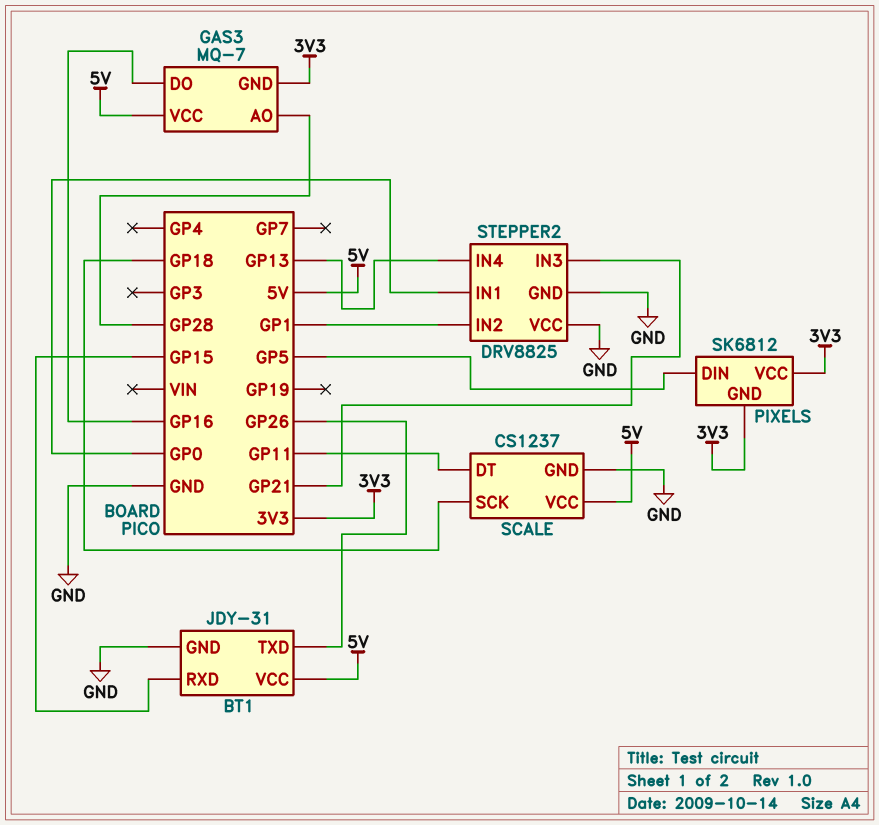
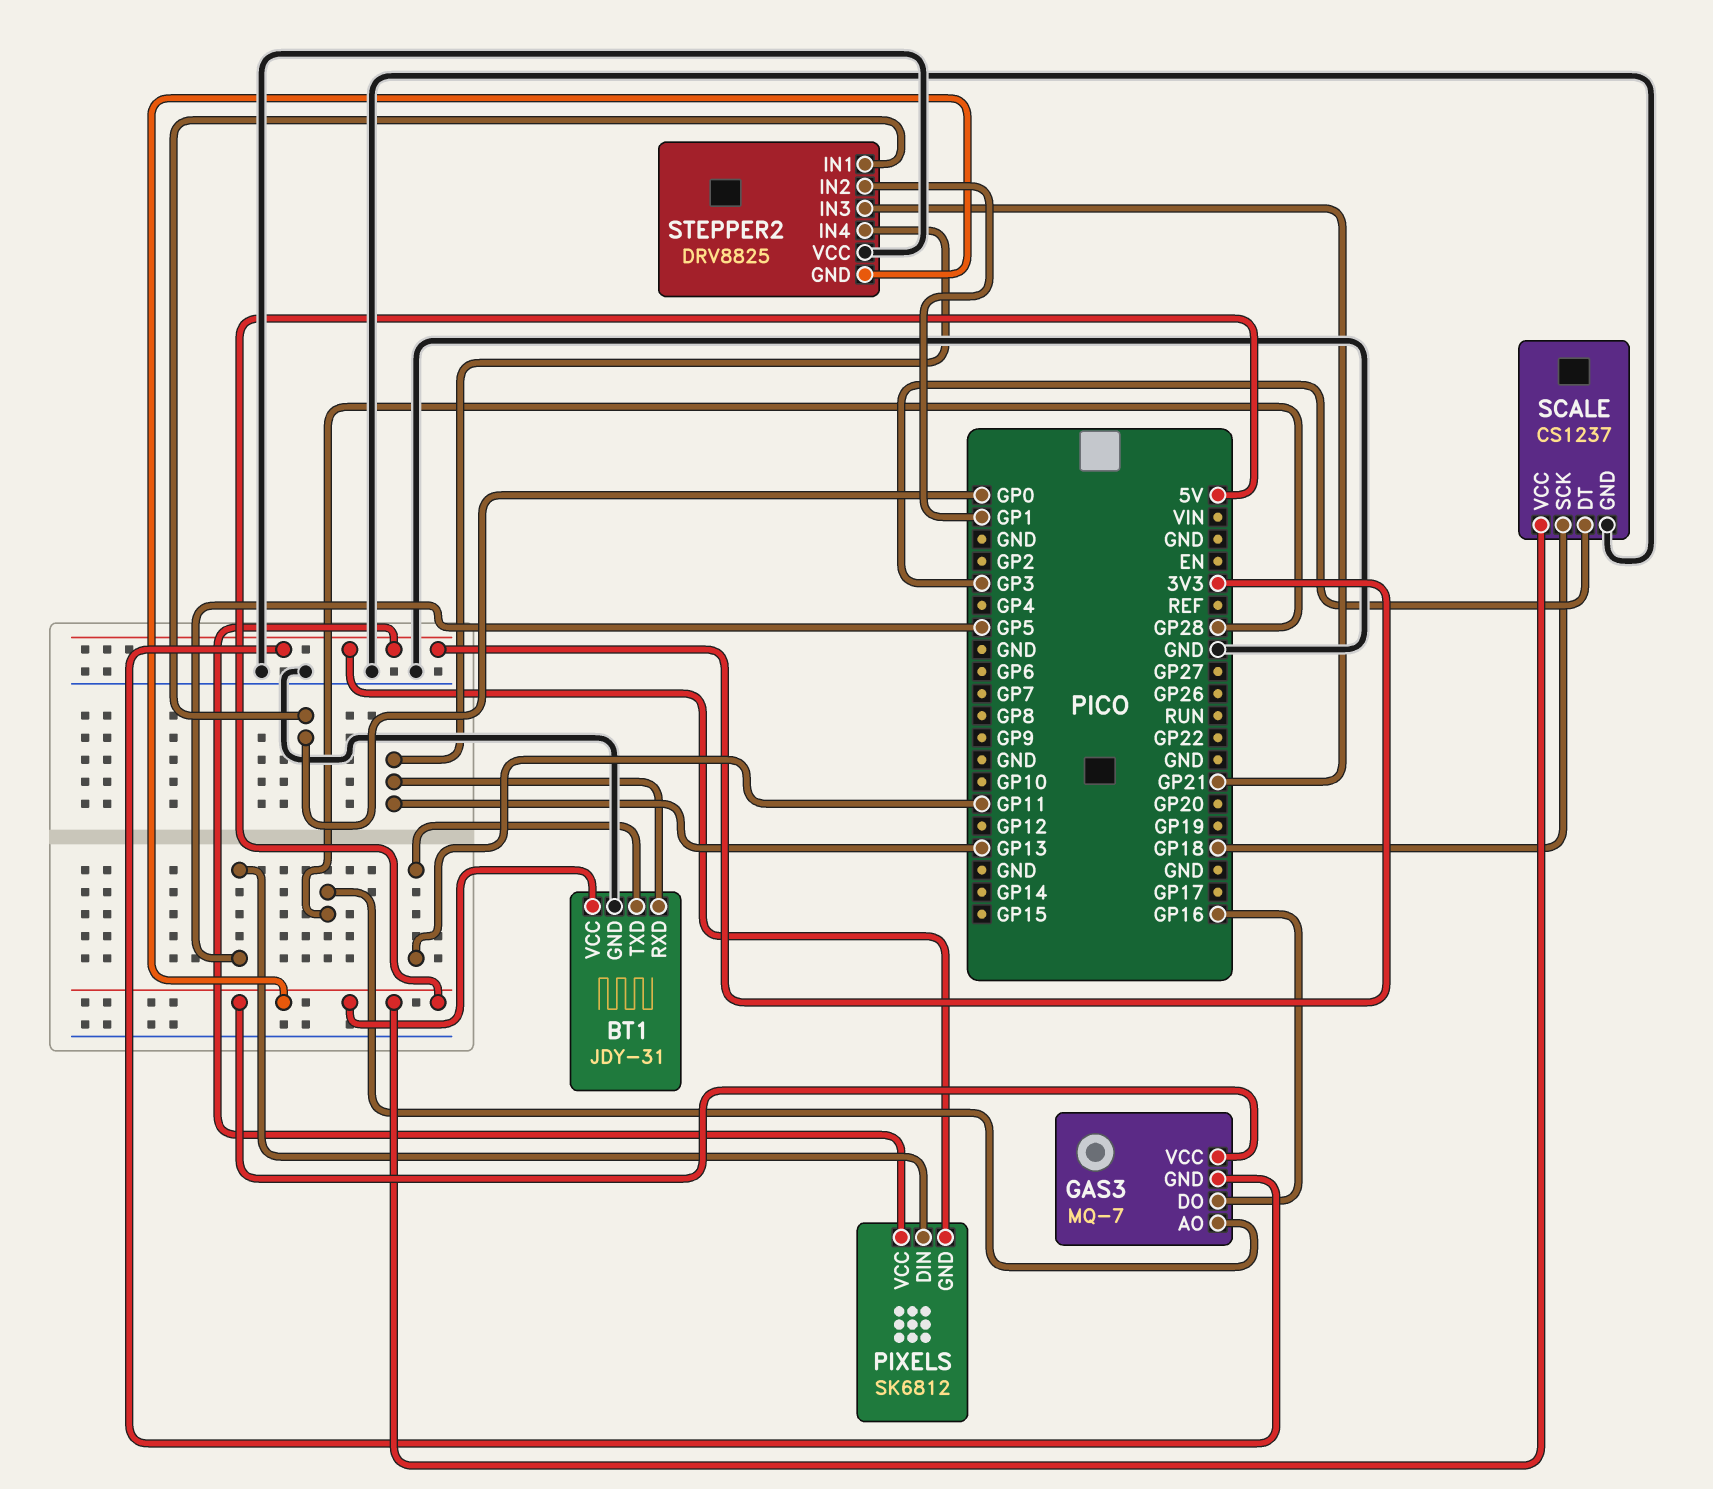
BT1 pin RXD: GP15 -> GP13
BT1 pin TXD: GP26 -> GP11
SCALE pin DT: GP11 -> GP3
STEPPER2 pin GND: GND -> 5V

